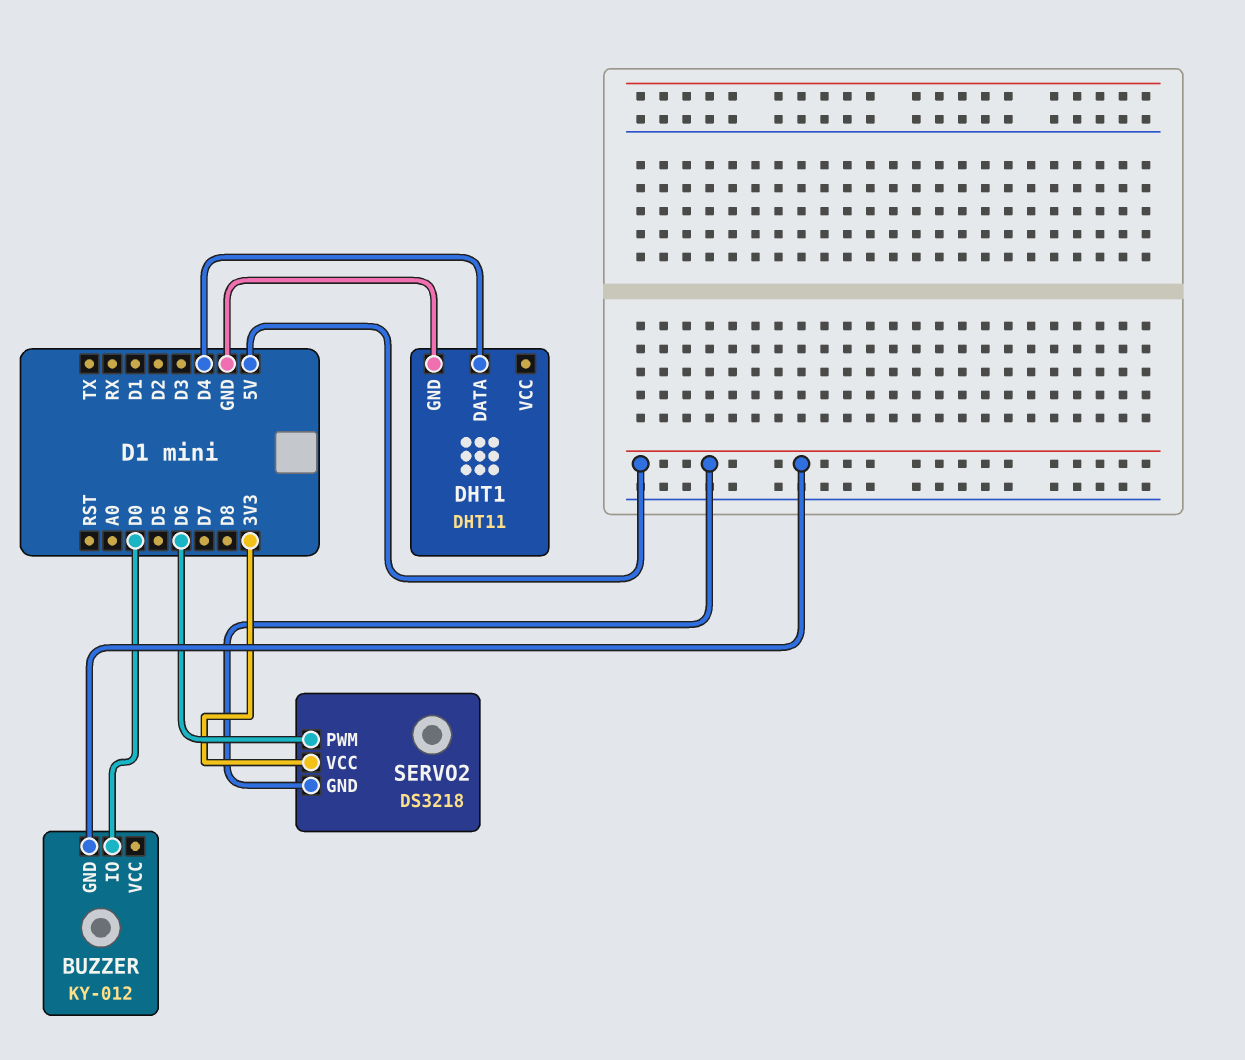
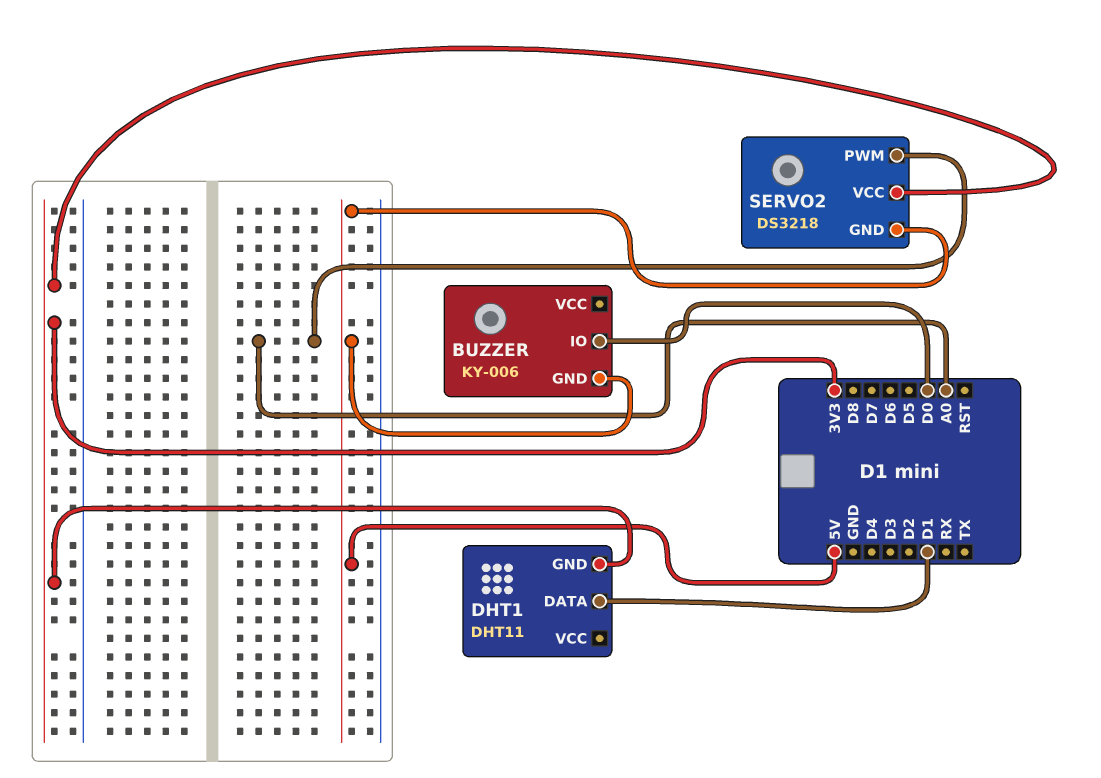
BUZZER: KY-012 -> KY-006
DHT1 pin DATA: D4 -> D1
DHT1 pin GND: GND -> 3V3
SERVO2 pin PWM: D6 -> A0

